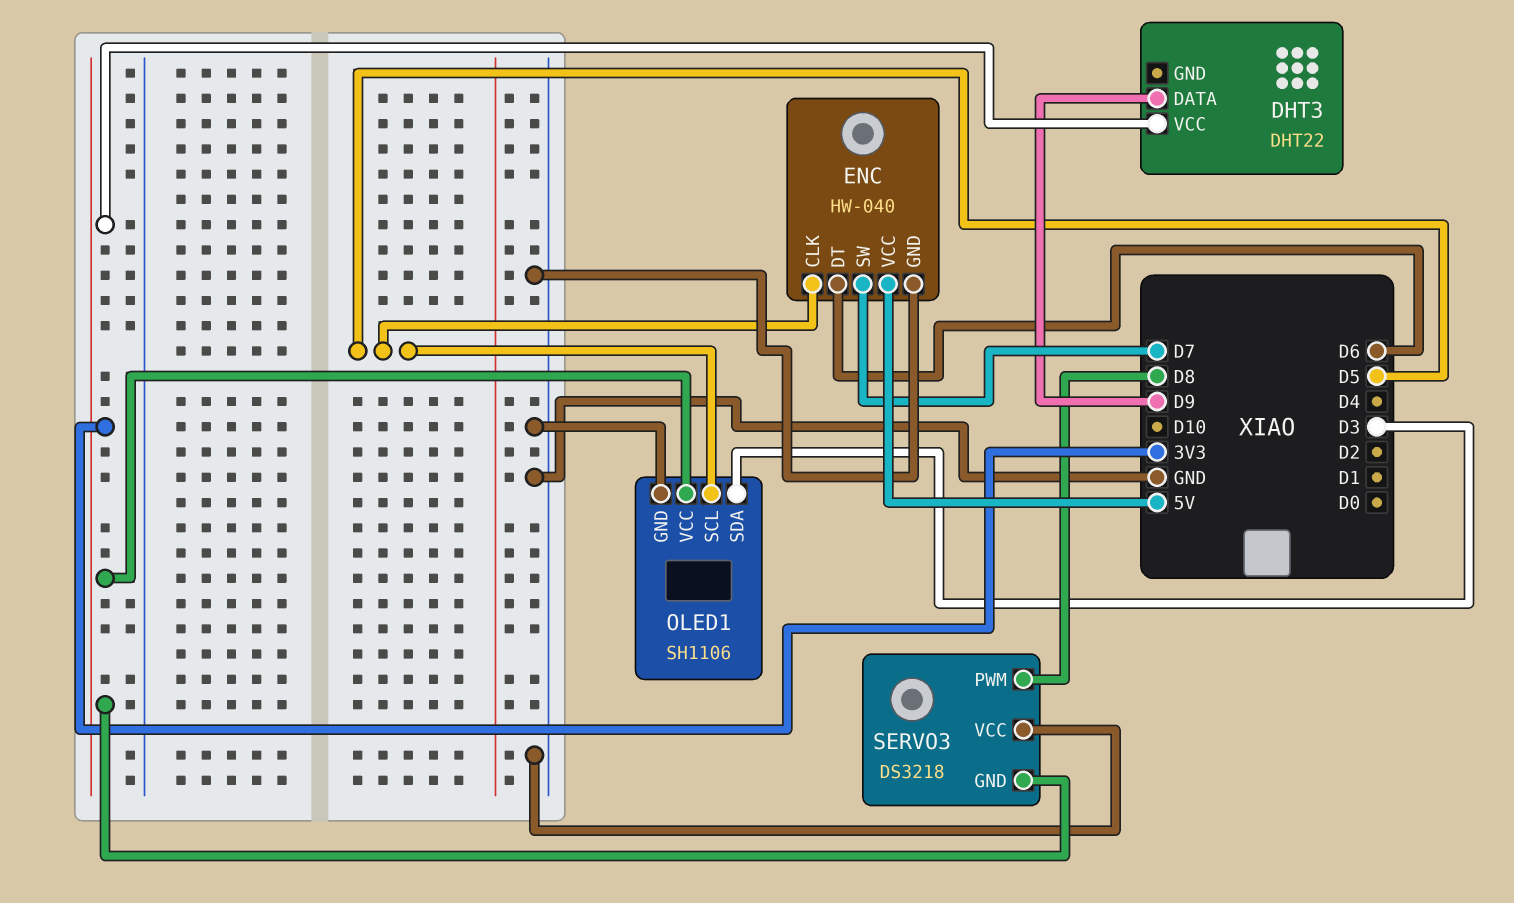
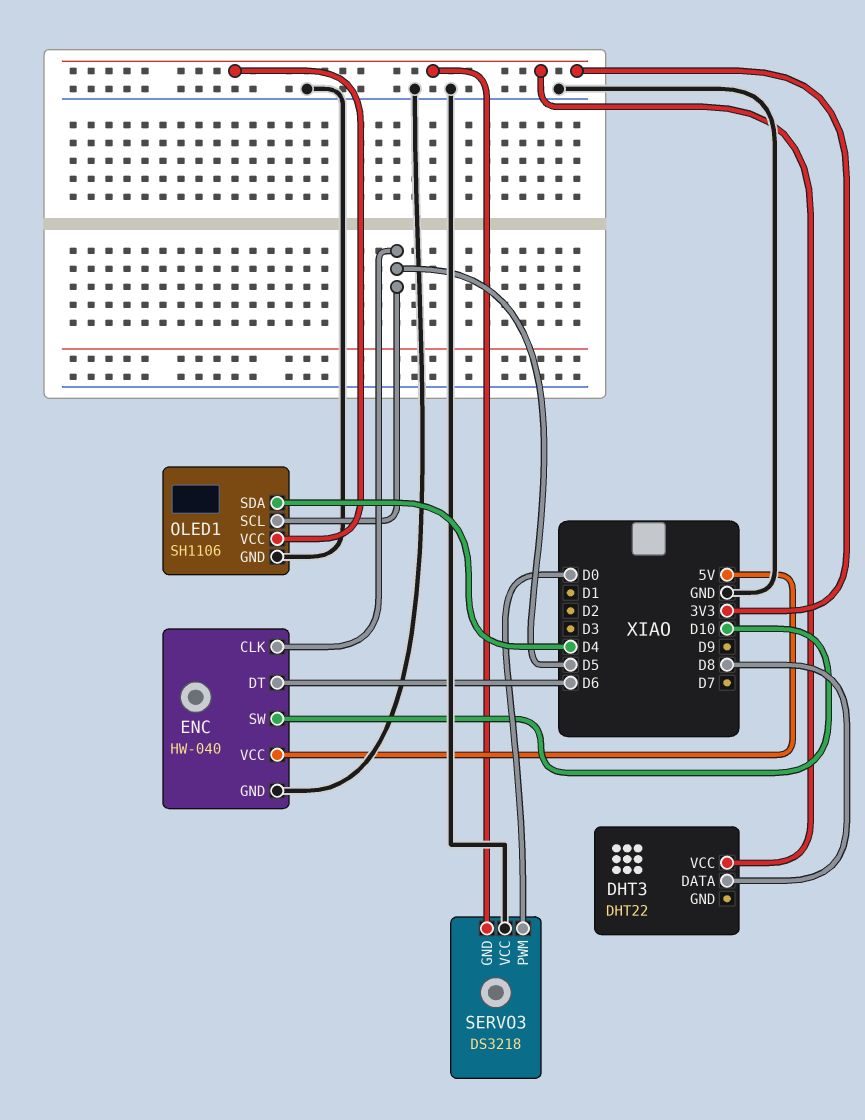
DHT3 pin DATA: D9 -> D8
ENC pin SW: D7 -> D10
OLED1 pin SDA: D3 -> D4
SERVO3 pin PWM: D8 -> D0

